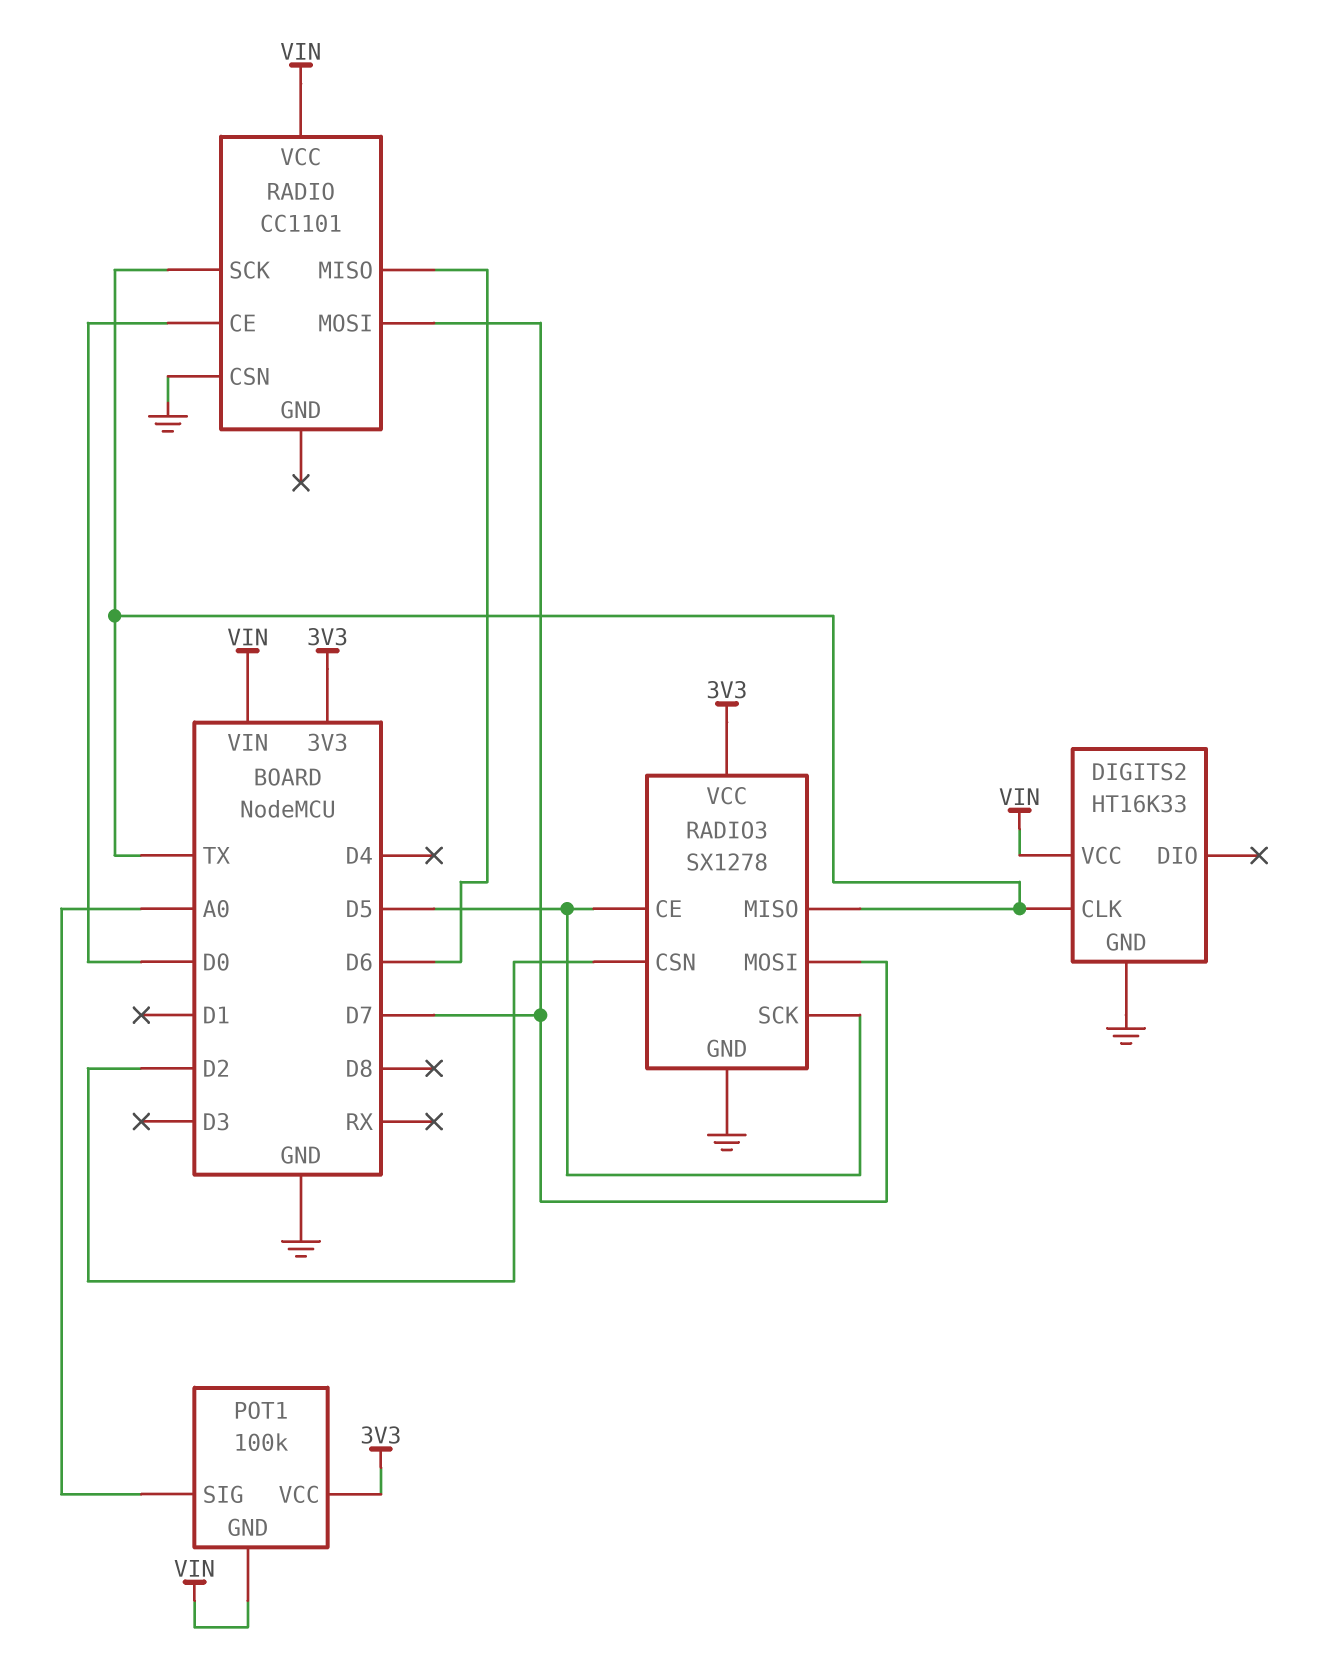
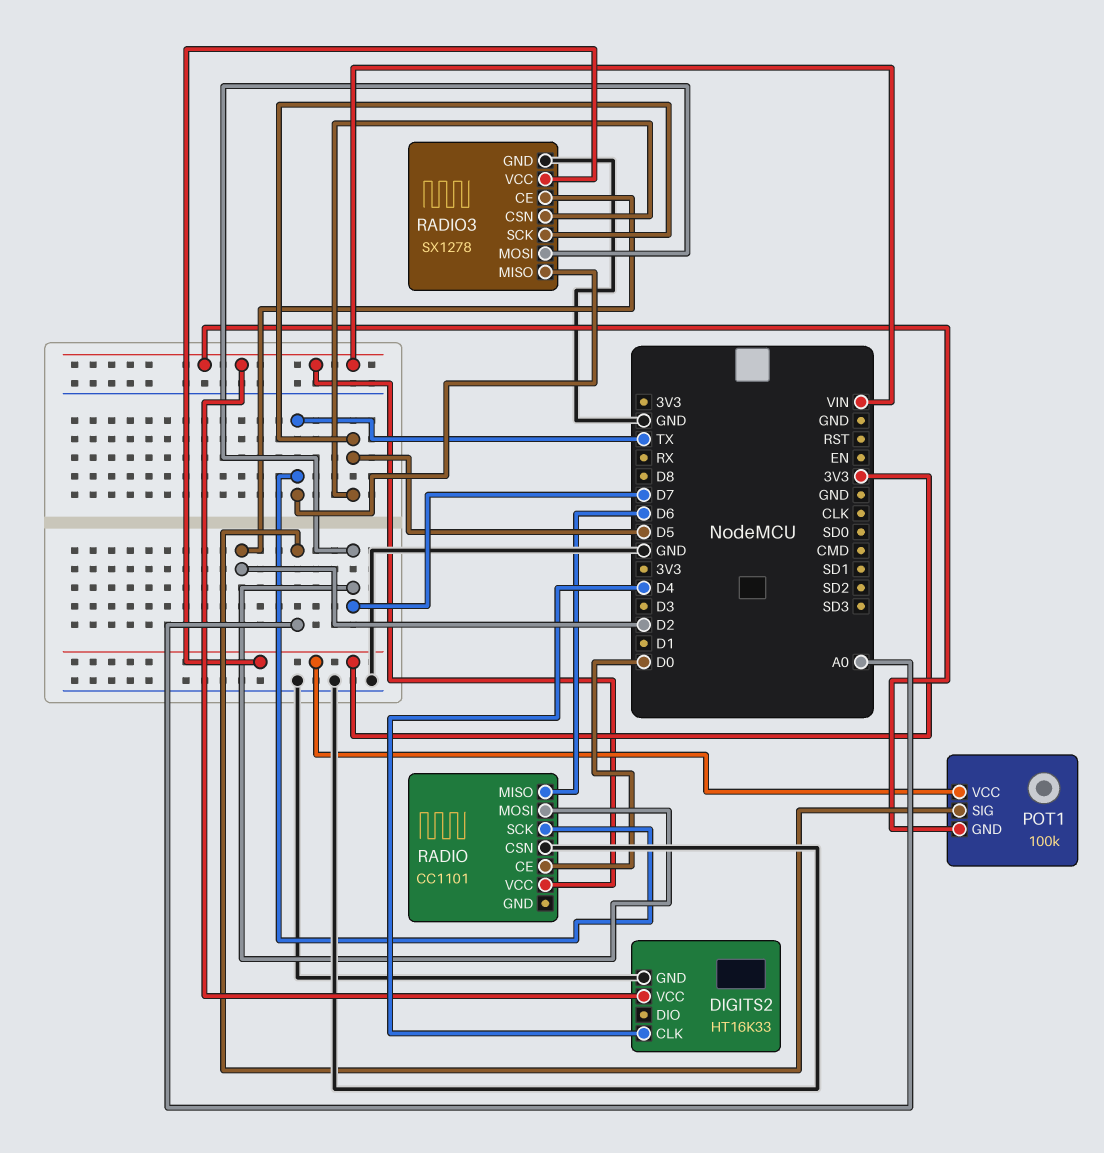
DIGITS2 pin CLK: TX -> D4
RADIO3 pin CE: D5 -> D2
RADIO3 pin CSN: D2 -> D5

